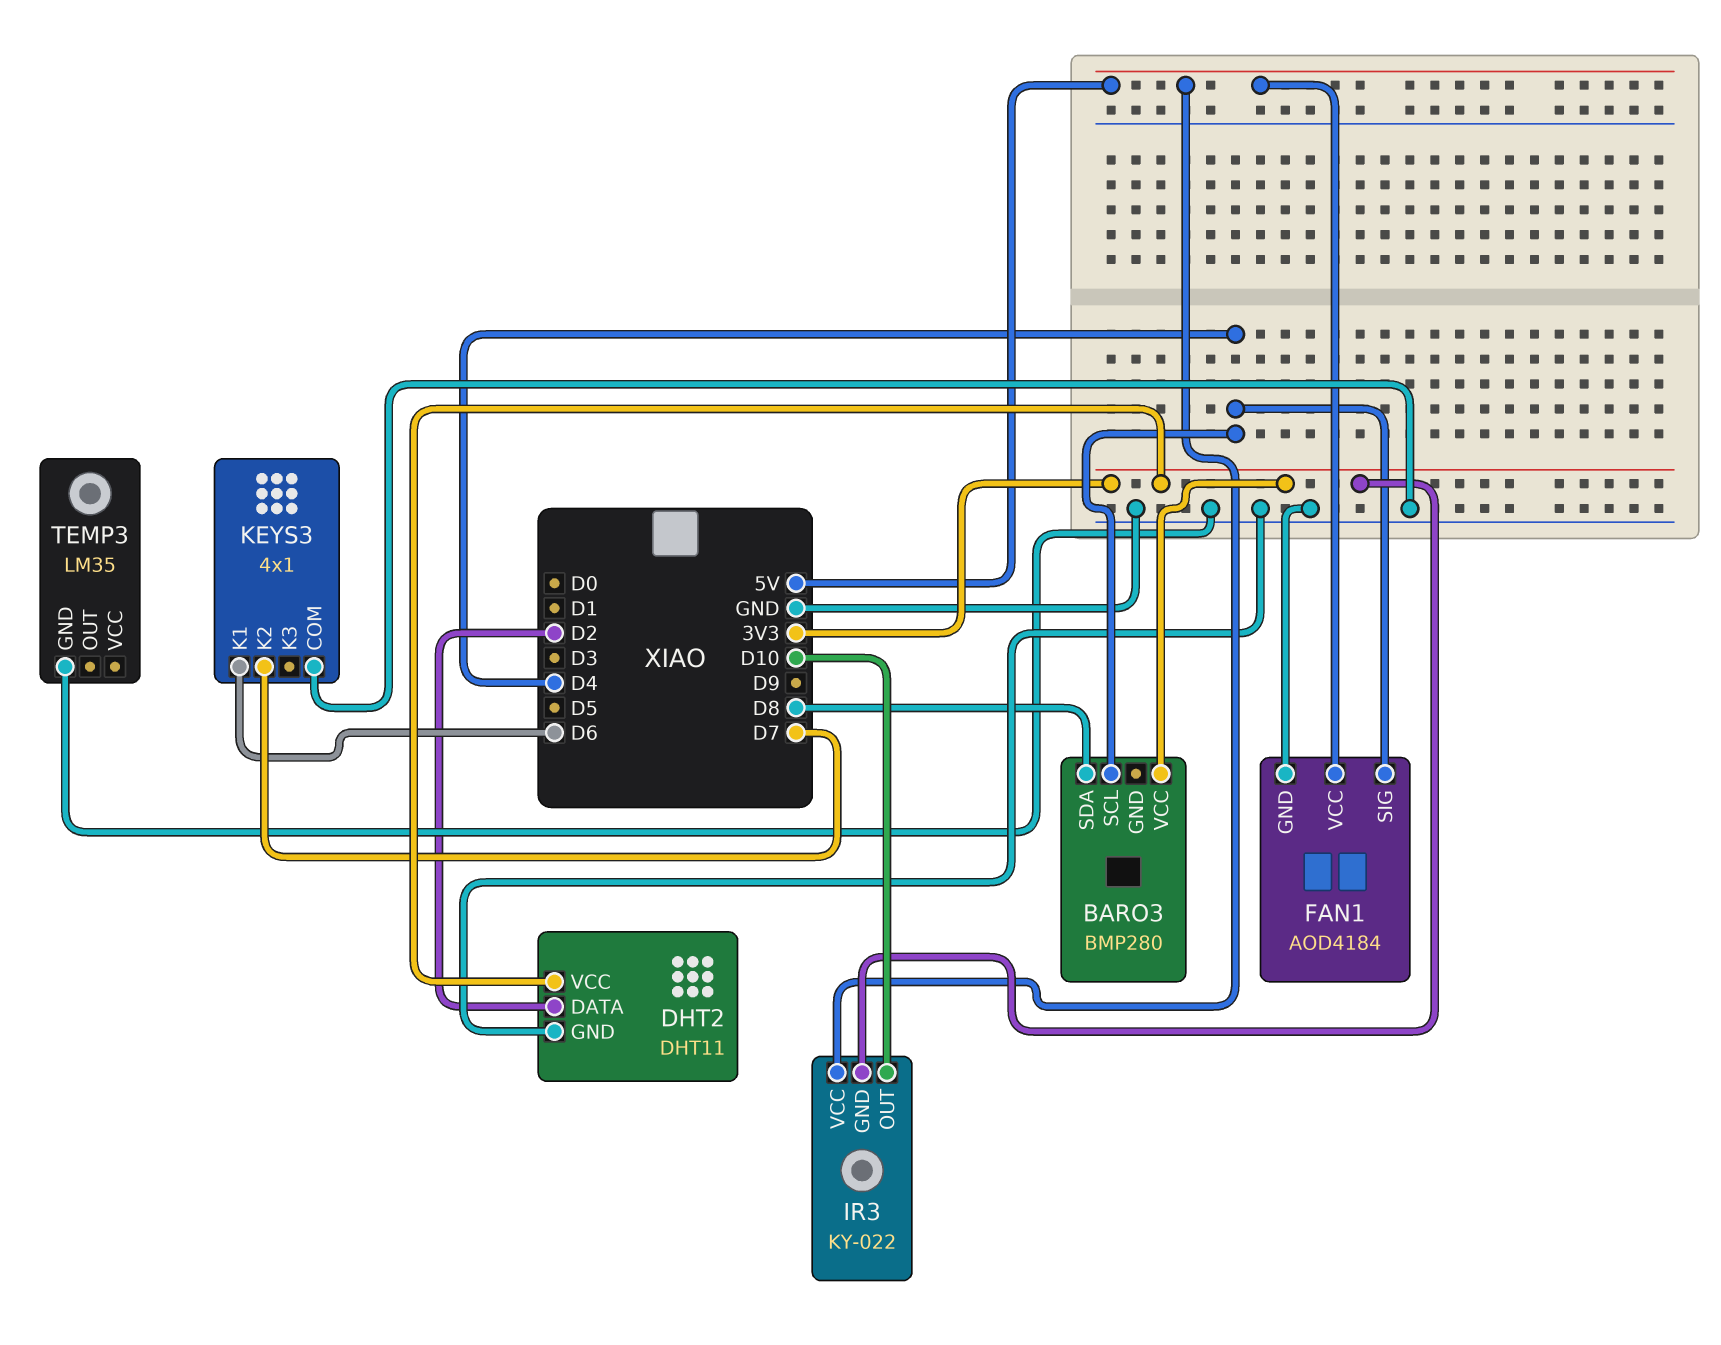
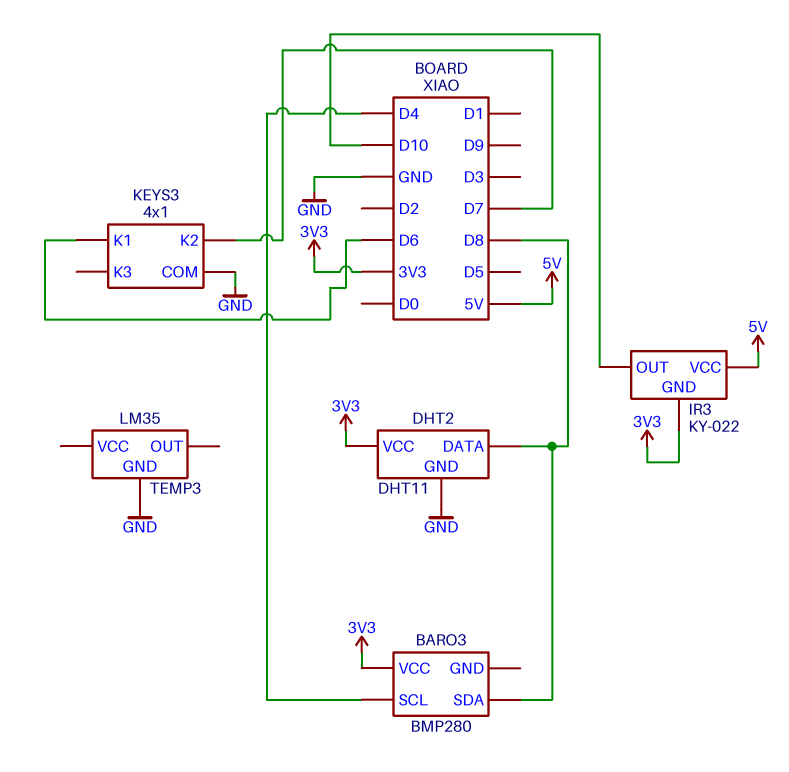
DHT2 pin DATA: D2 -> D8
FAN1: AOD4184 -> none
FAN1 pin GND: GND -> none
FAN1 pin SIG: D4 -> none
FAN1 pin VCC: 5V -> none

